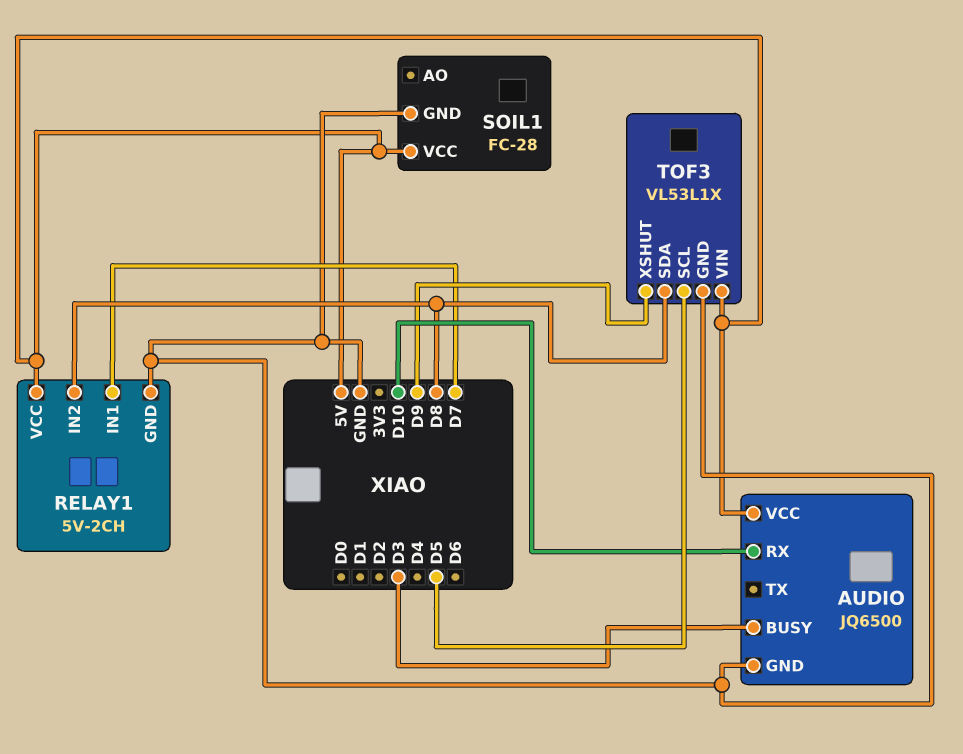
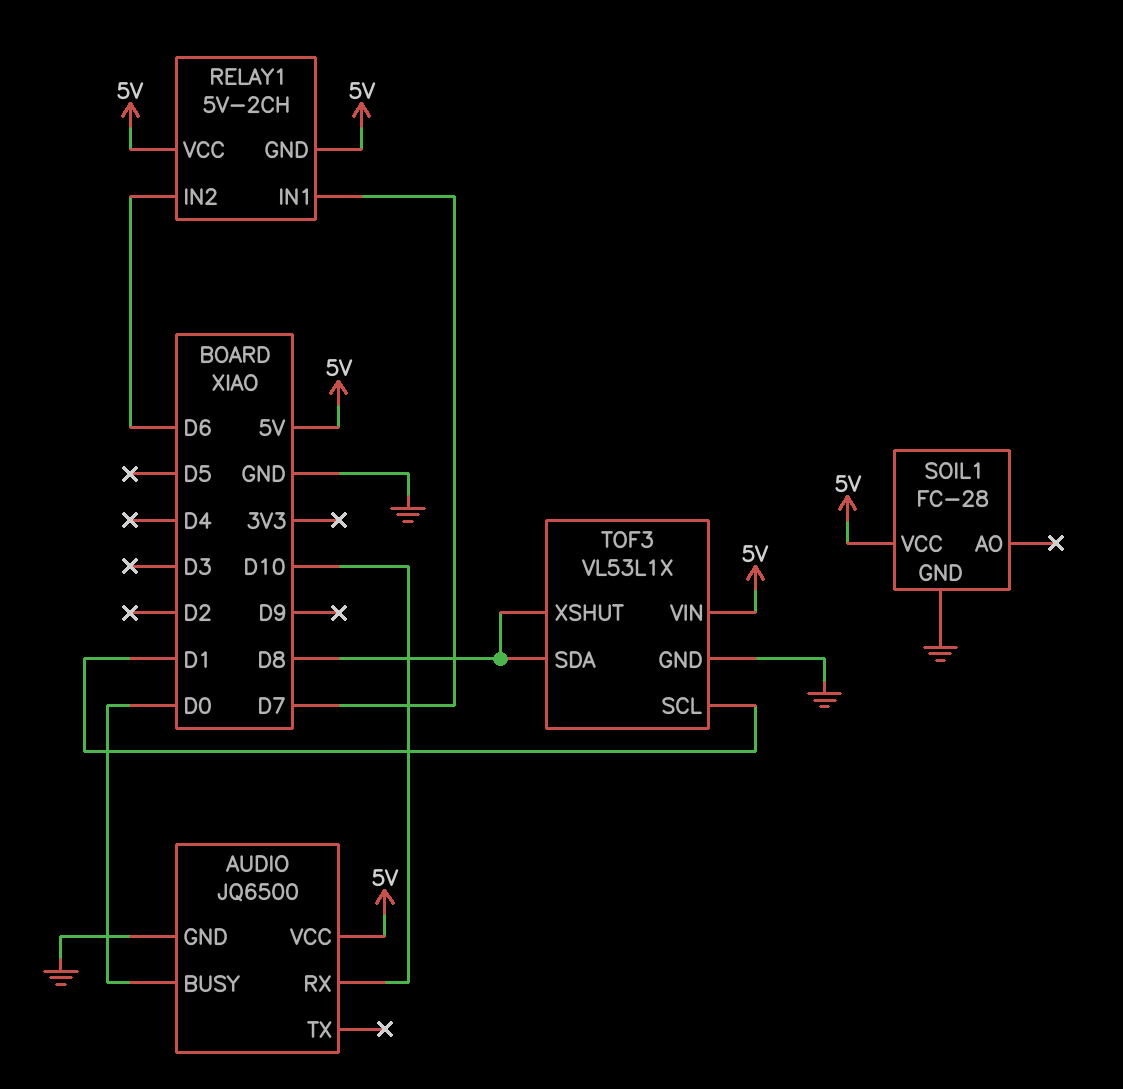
AUDIO pin BUSY: D3 -> D0
RELAY1 pin GND: GND -> 5V
RELAY1 pin IN2: D8 -> D6
TOF3 pin SCL: D5 -> D1
TOF3 pin XSHUT: D9 -> D8

